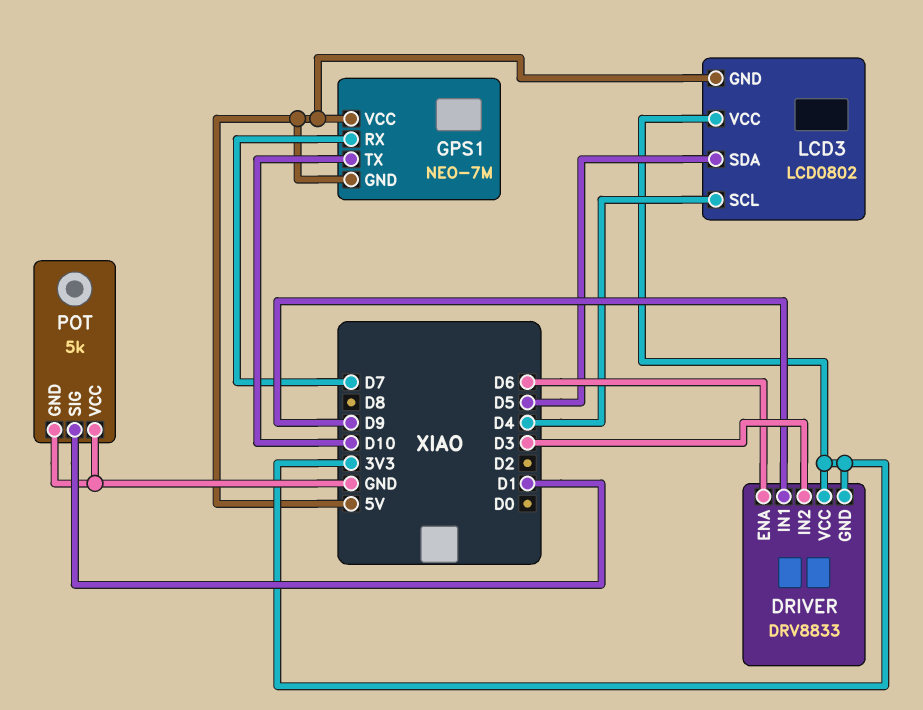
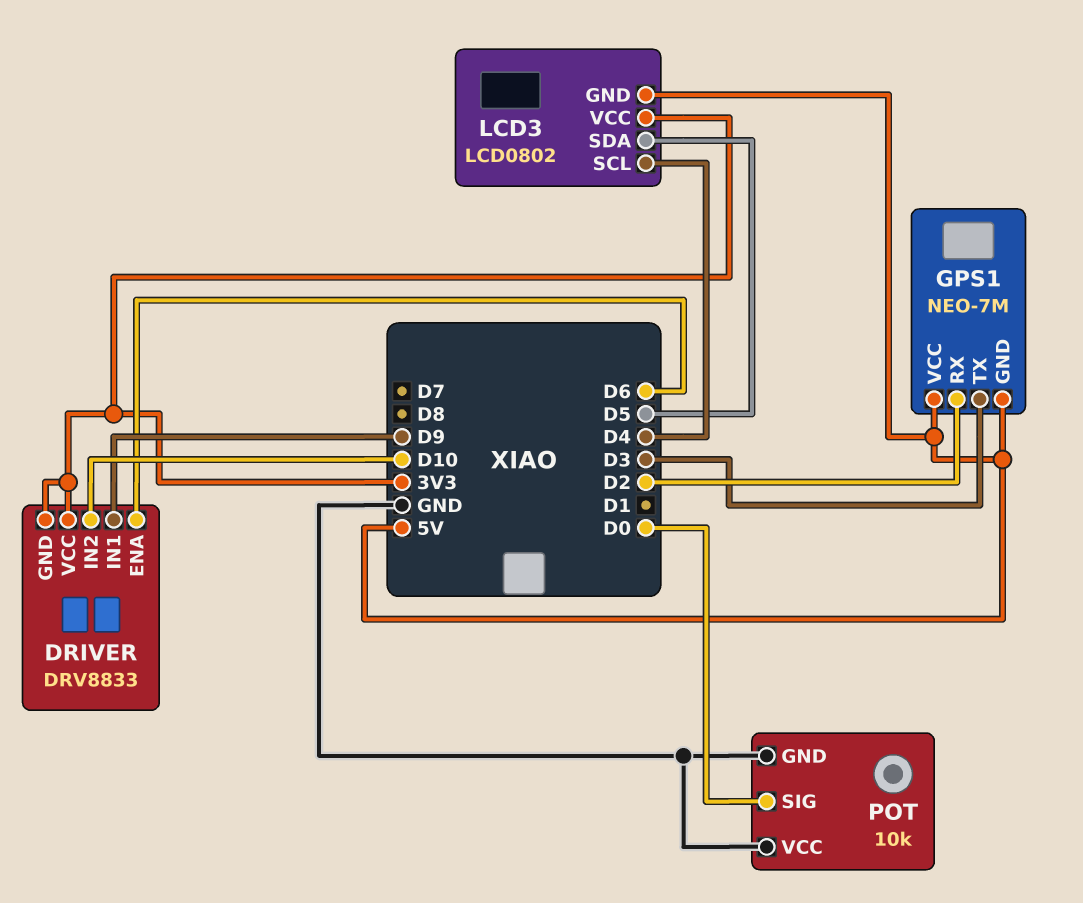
DRIVER pin IN2: D3 -> D10
GPS1 pin RX: D7 -> D2
GPS1 pin TX: D10 -> D3
POT: 5k -> 10k
POT pin SIG: D1 -> D0

